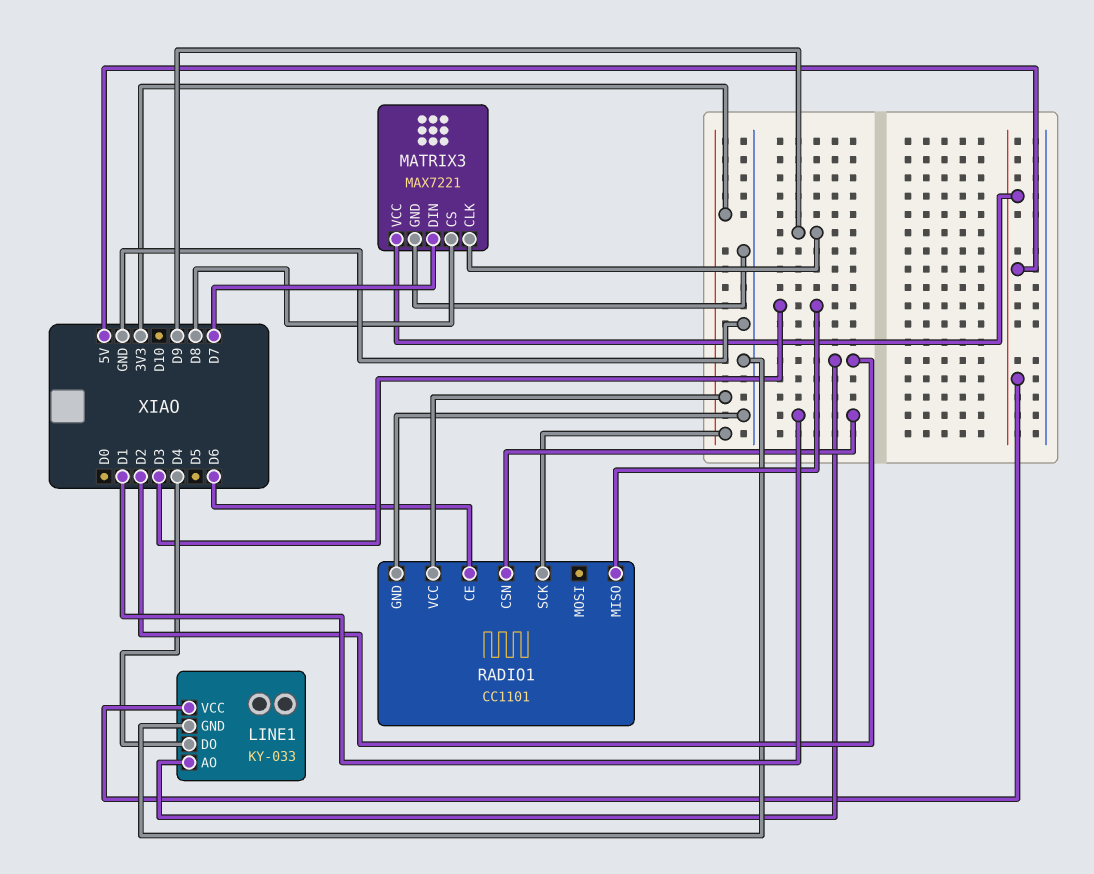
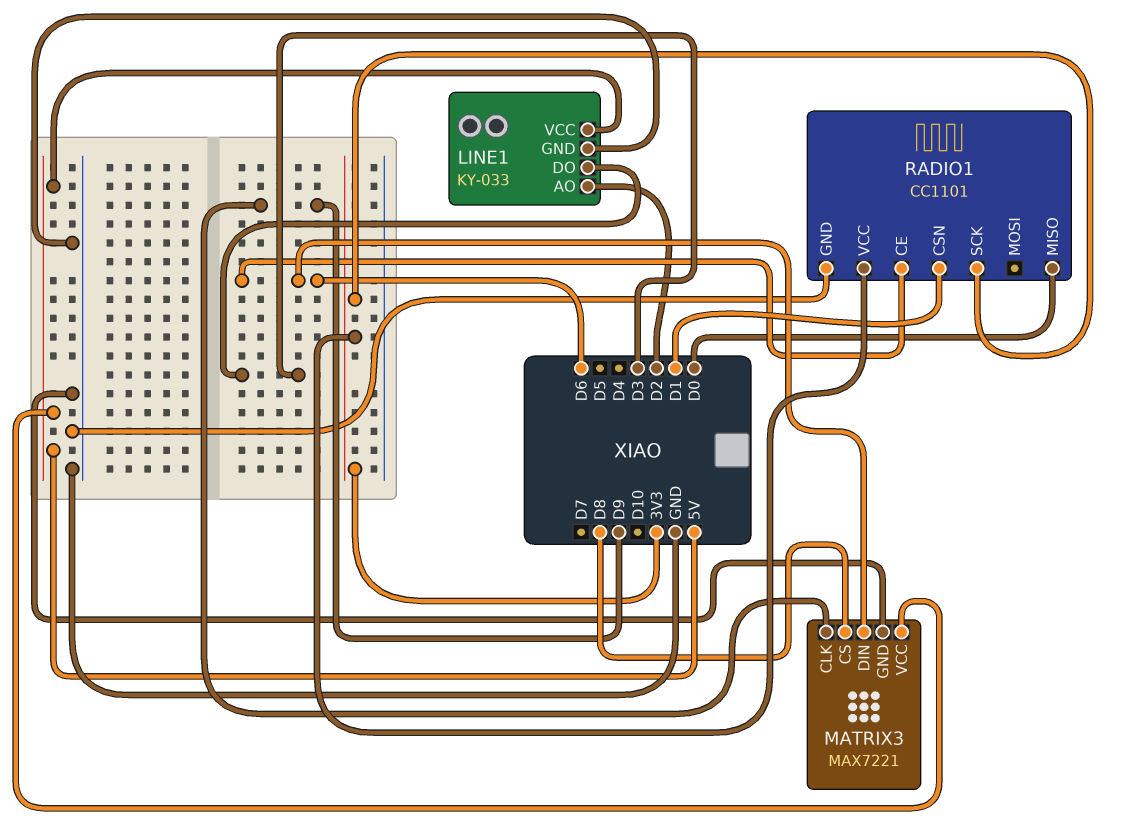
LINE1 pin DO: D4 -> D3
MATRIX3 pin DIN: D7 -> D6
RADIO1 pin MISO: D3 -> D0

